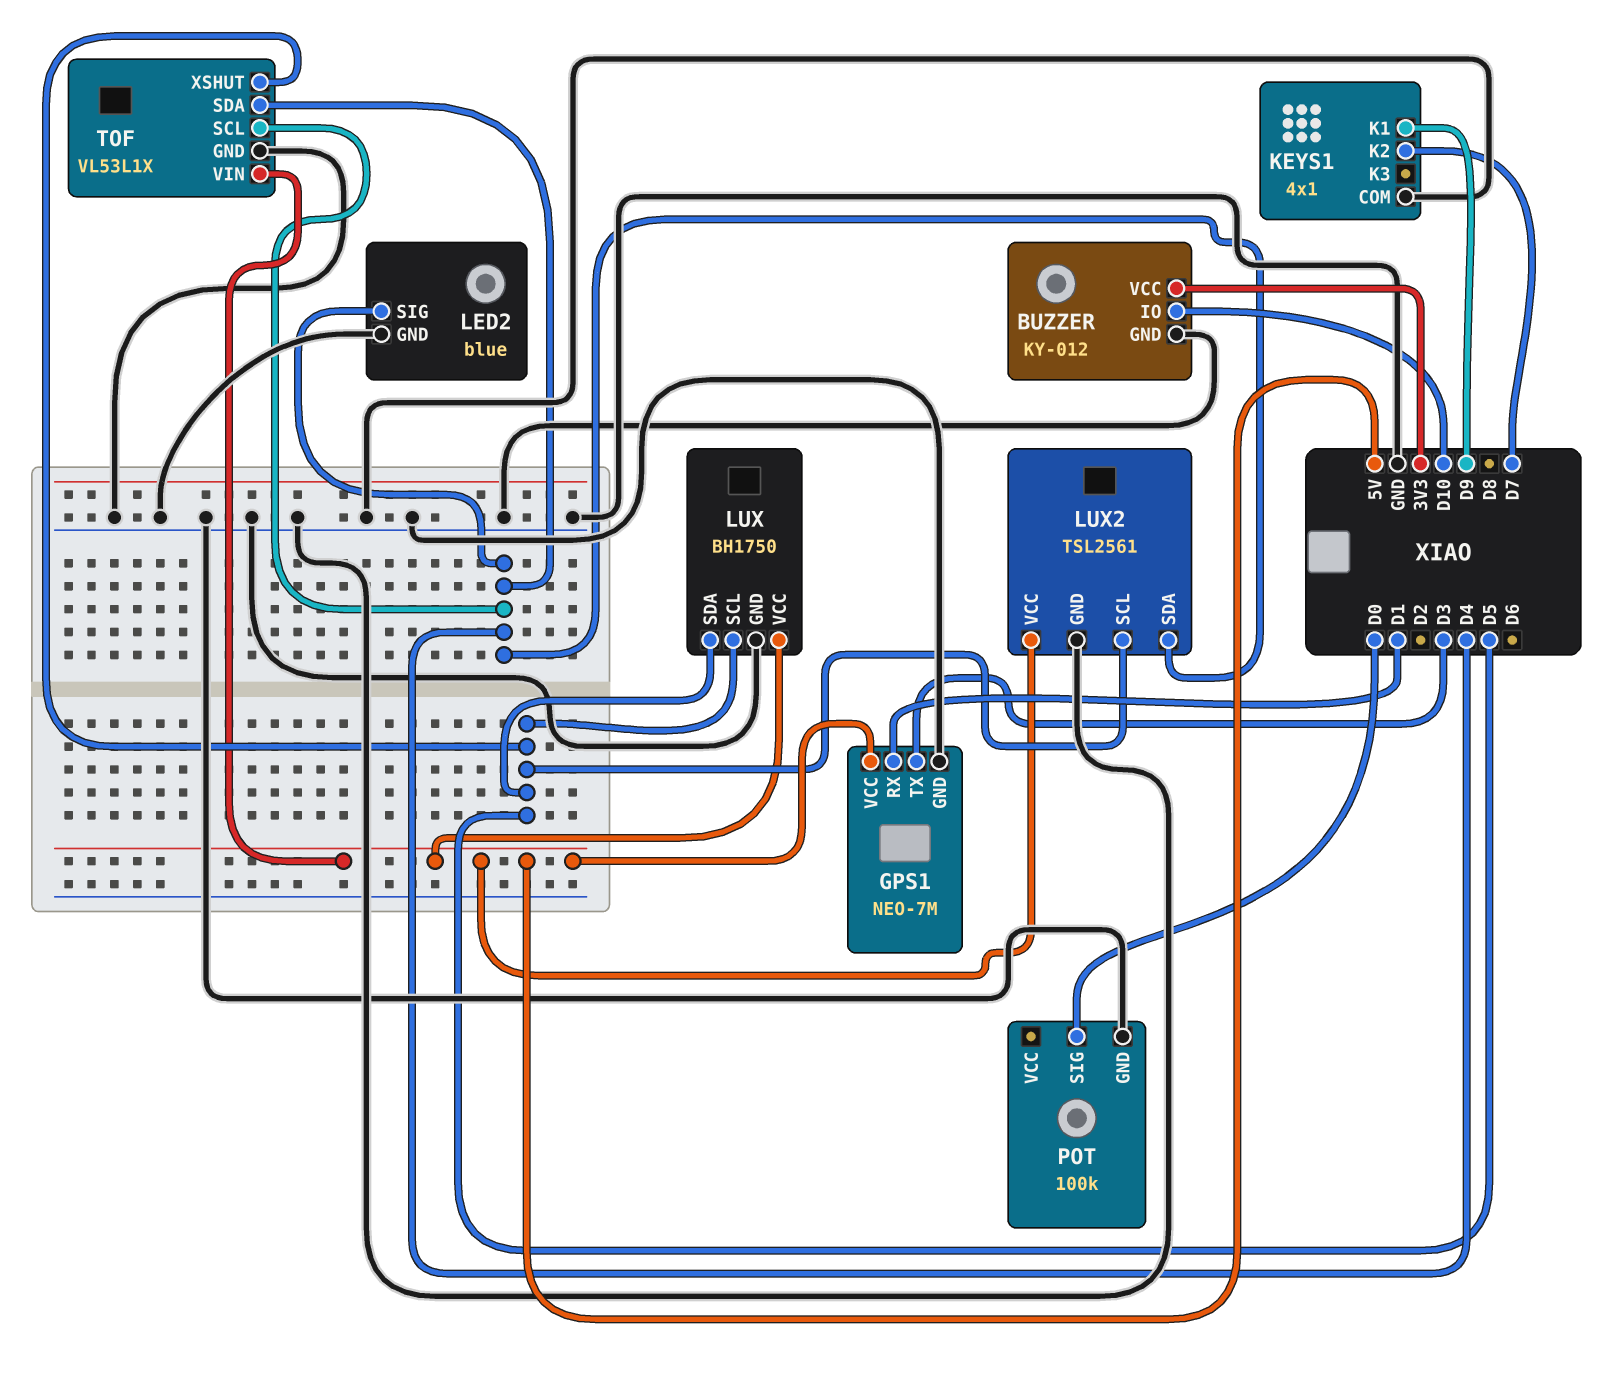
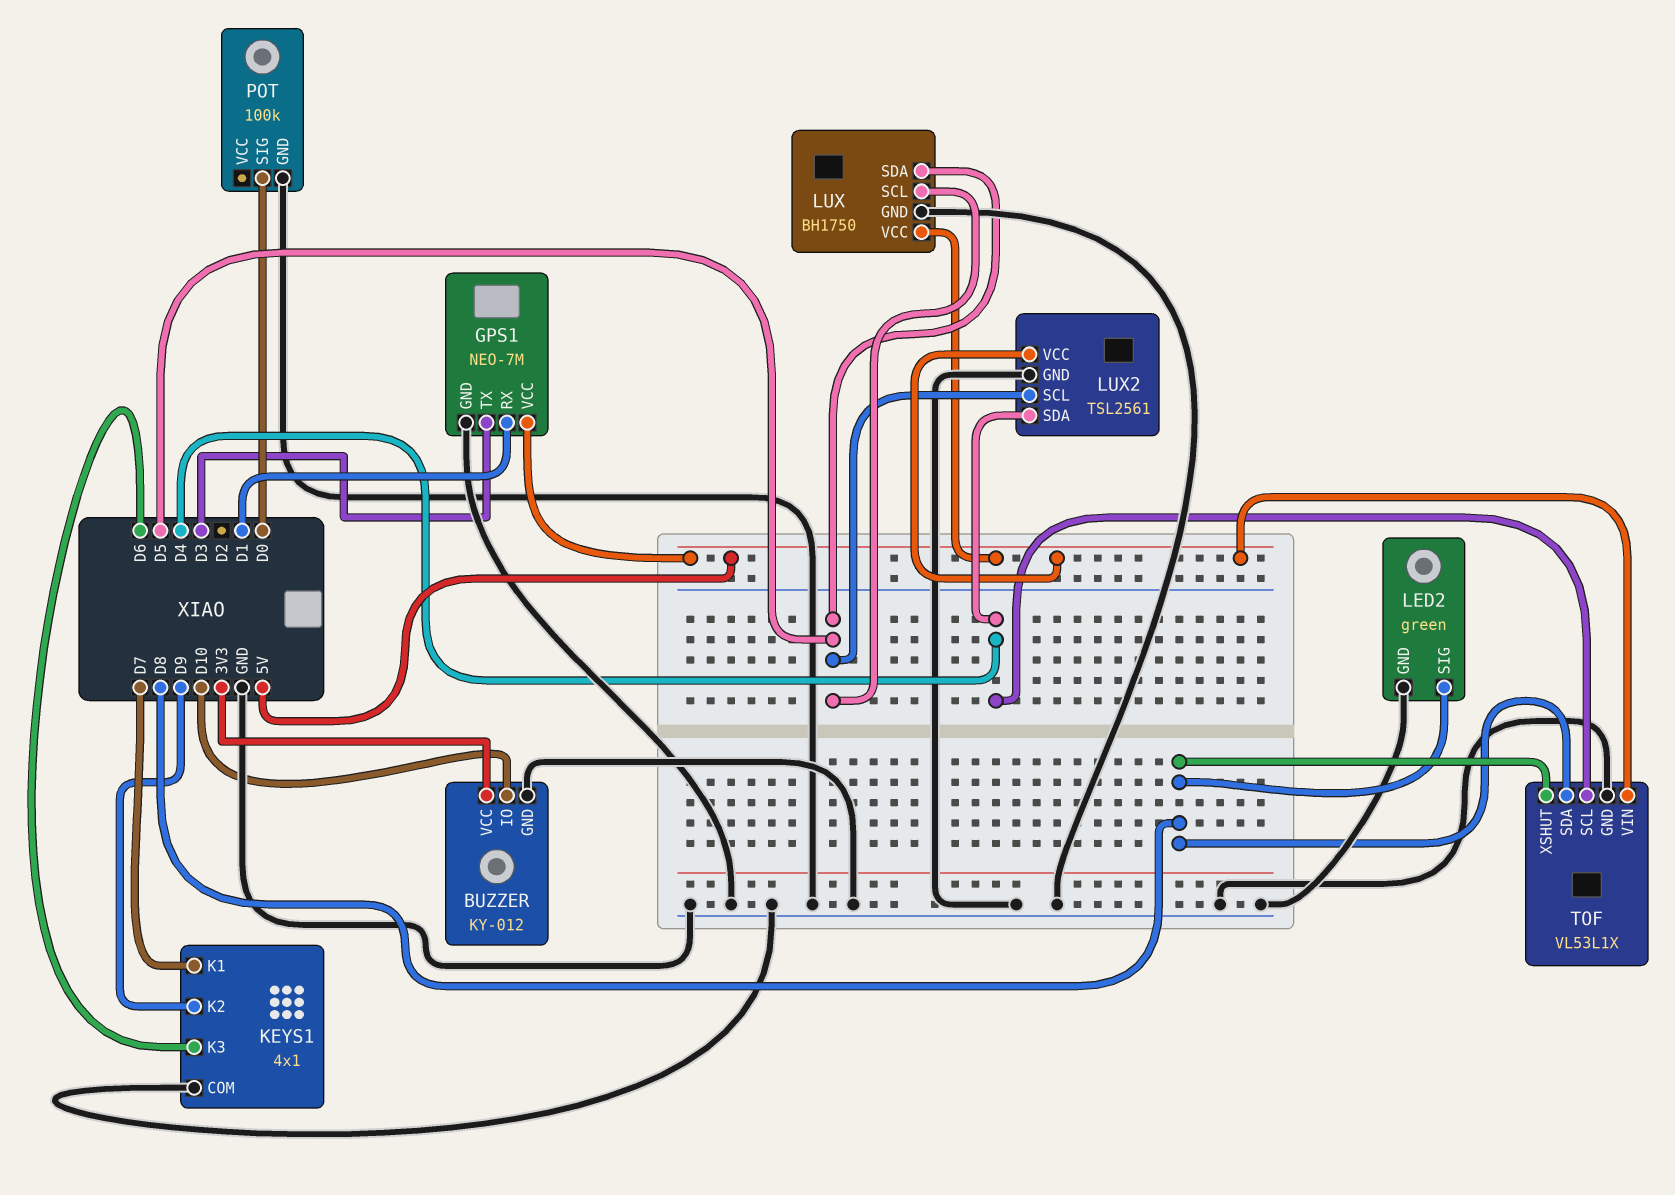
KEYS1 pin K1: D9 -> D7
KEYS1 pin K2: D7 -> D9
KEYS1 pin K3: none -> D6
LED2: blue -> green
LED2 pin SIG: D4 -> D8
TOF pin SDA: D4 -> D8
TOF pin XSHUT: D5 -> D8

